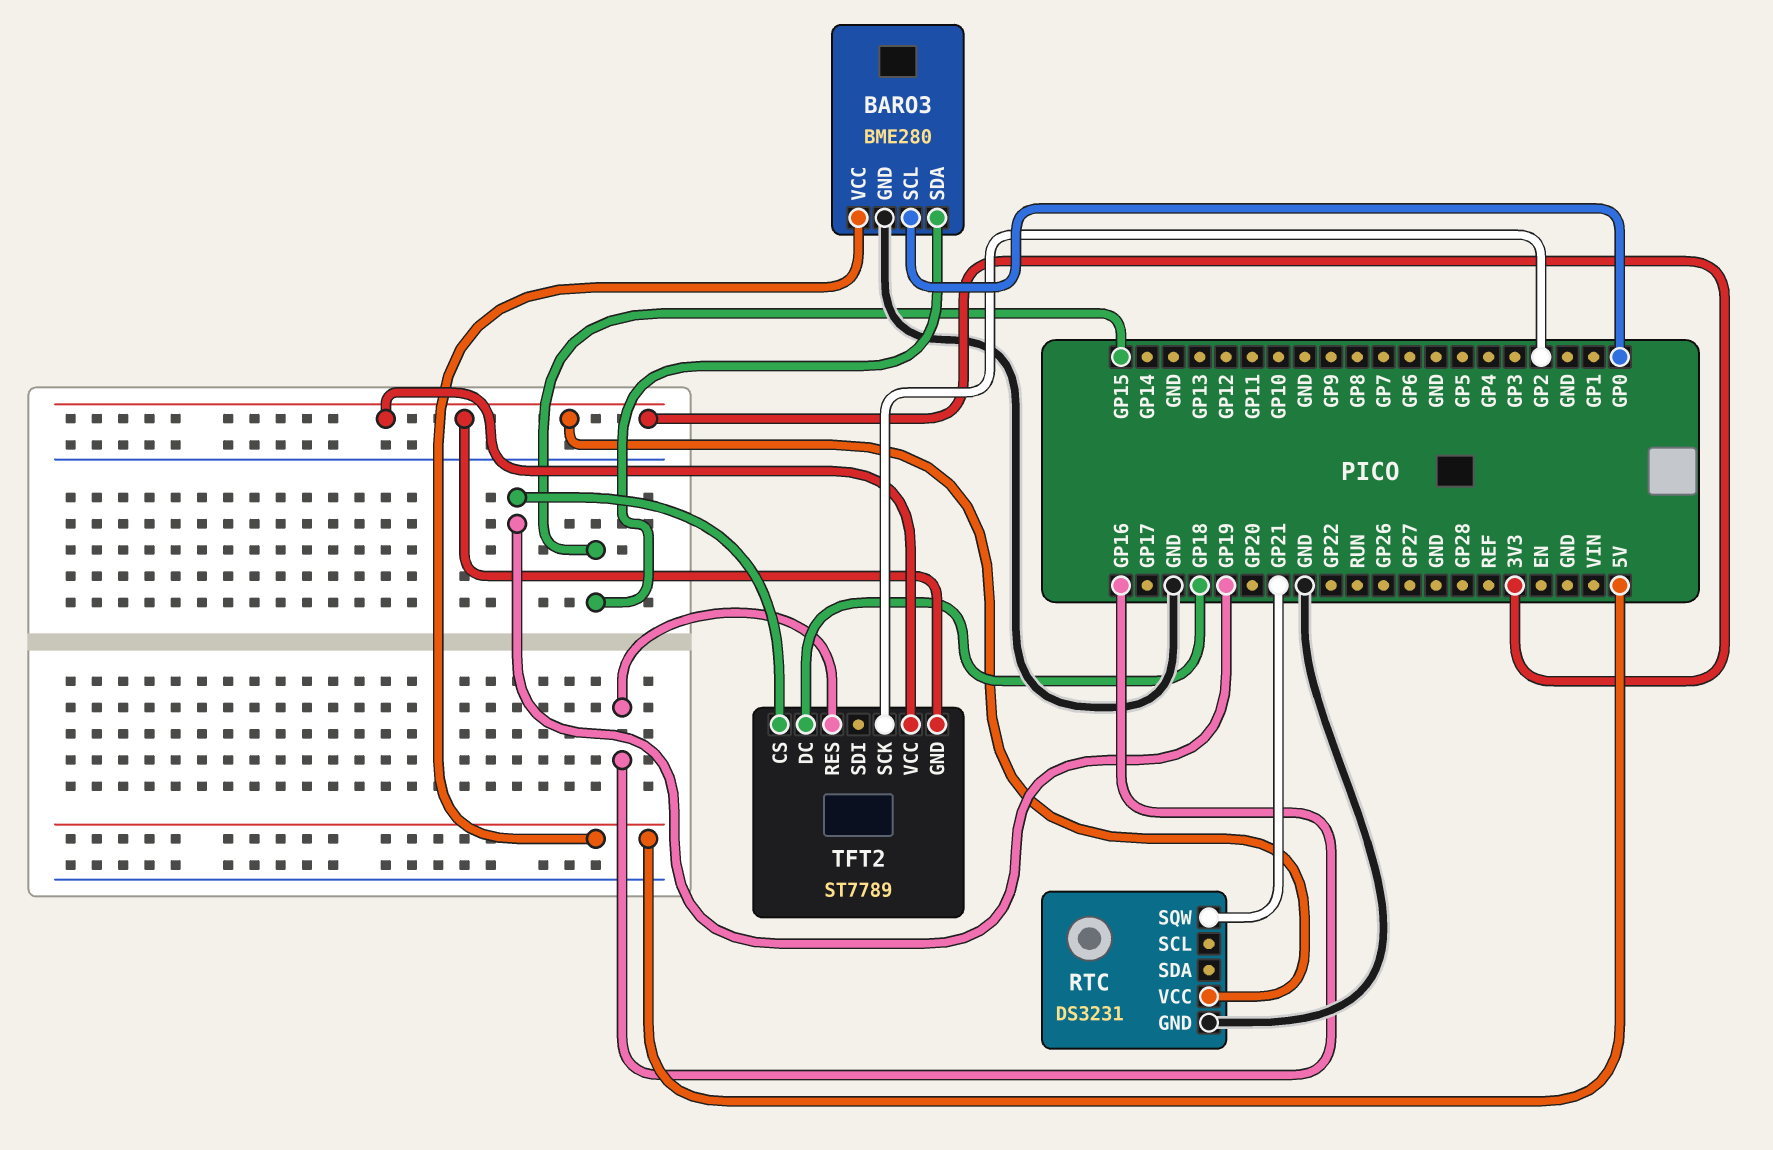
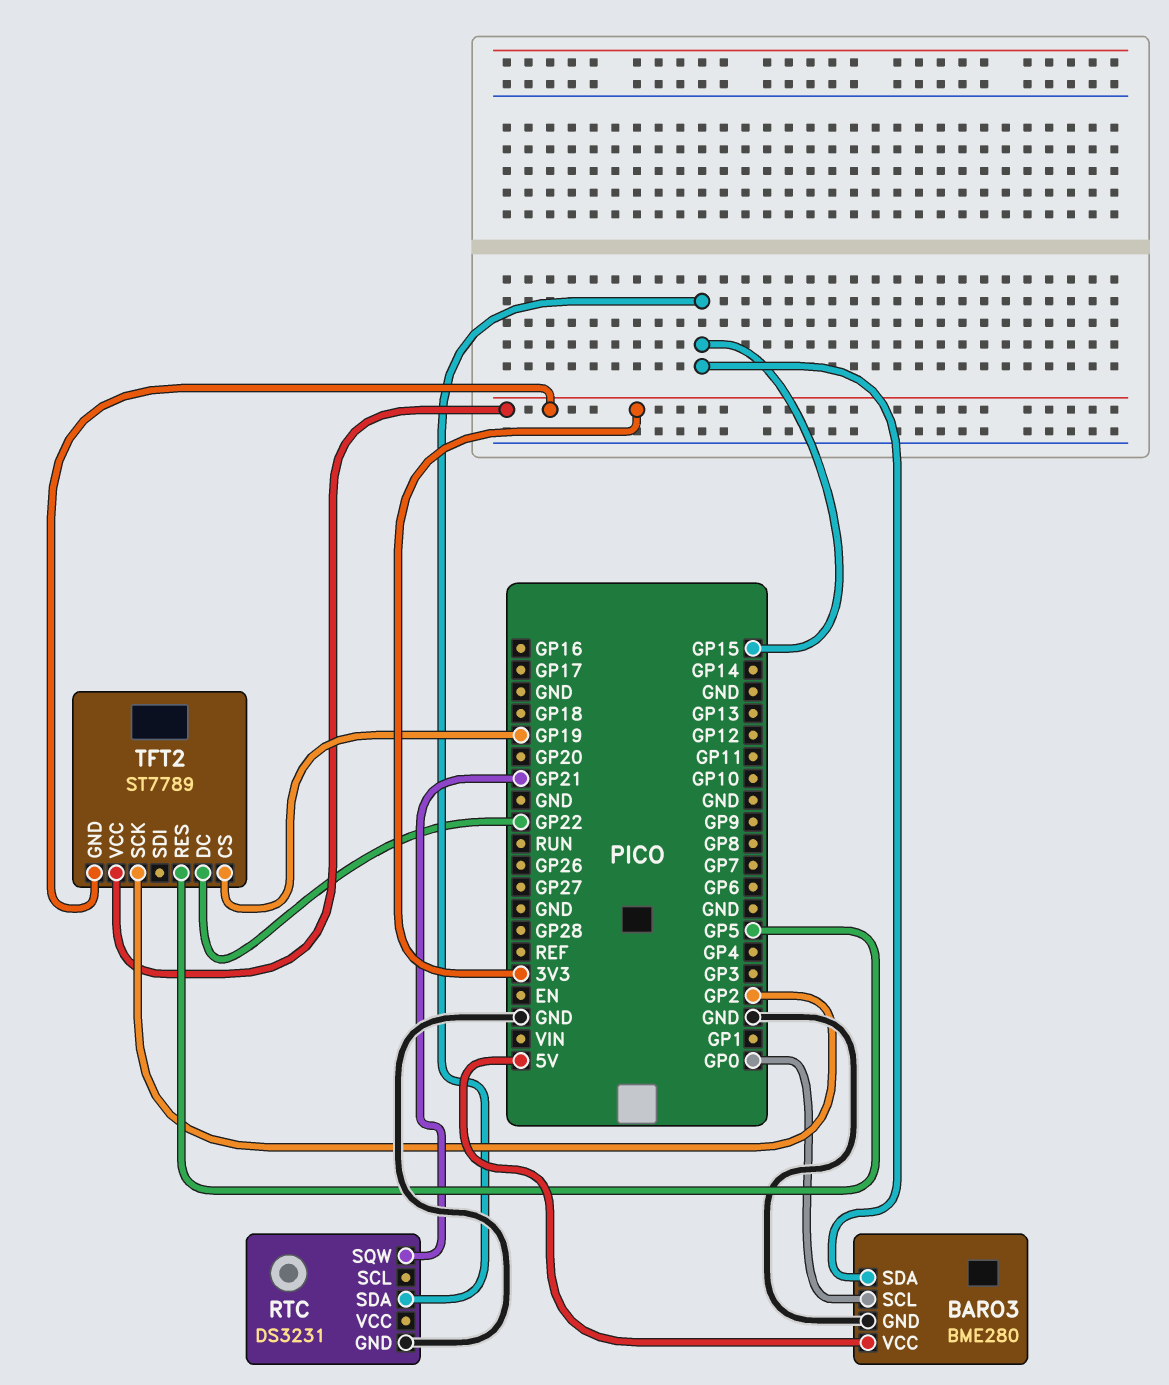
RTC pin SDA: none -> GP15
RTC pin VCC: 3V3 -> none
TFT2 pin DC: GP18 -> GP22
TFT2 pin RES: GP16 -> GP5

